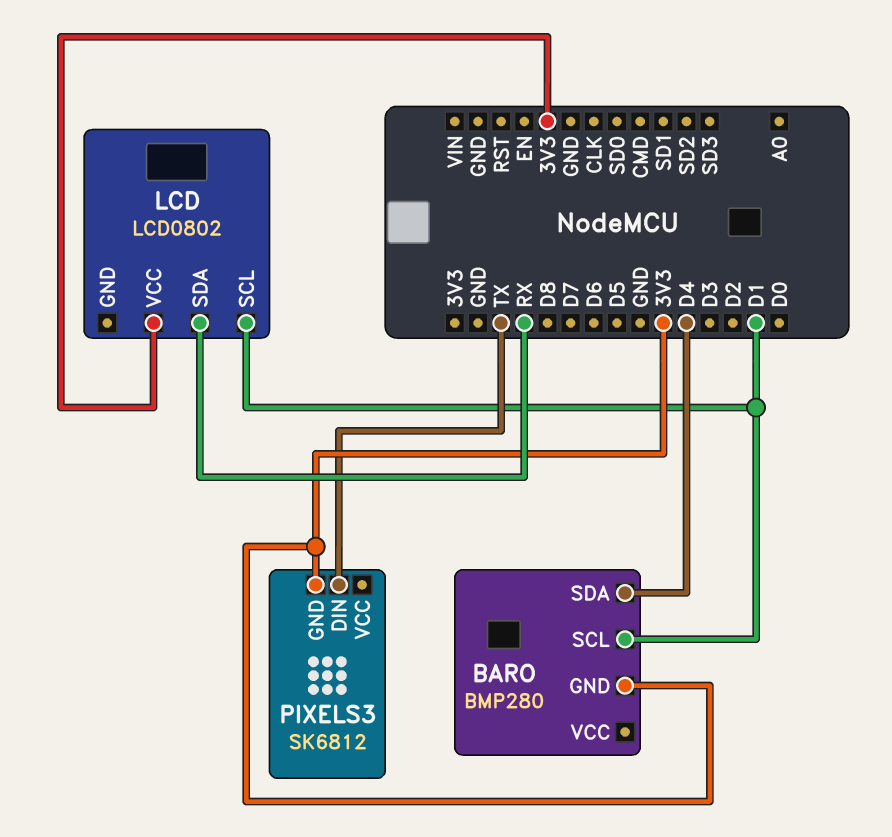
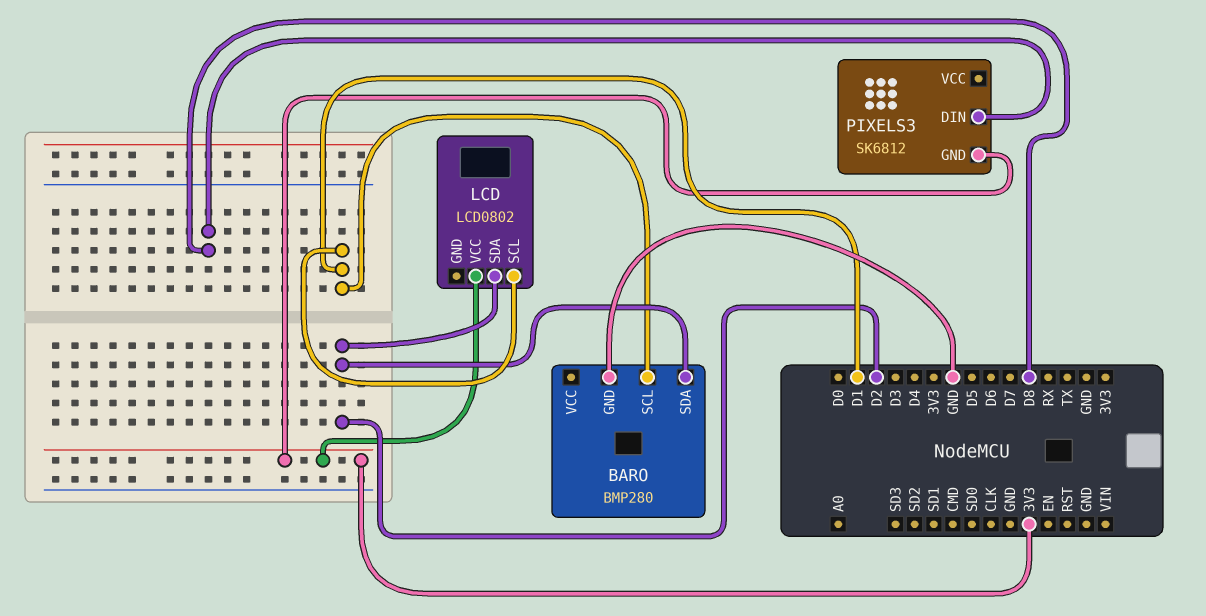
BARO pin GND: 3V3 -> GND
BARO pin SDA: D4 -> D2
LCD pin SDA: RX -> D2
PIXELS3 pin DIN: TX -> D8

